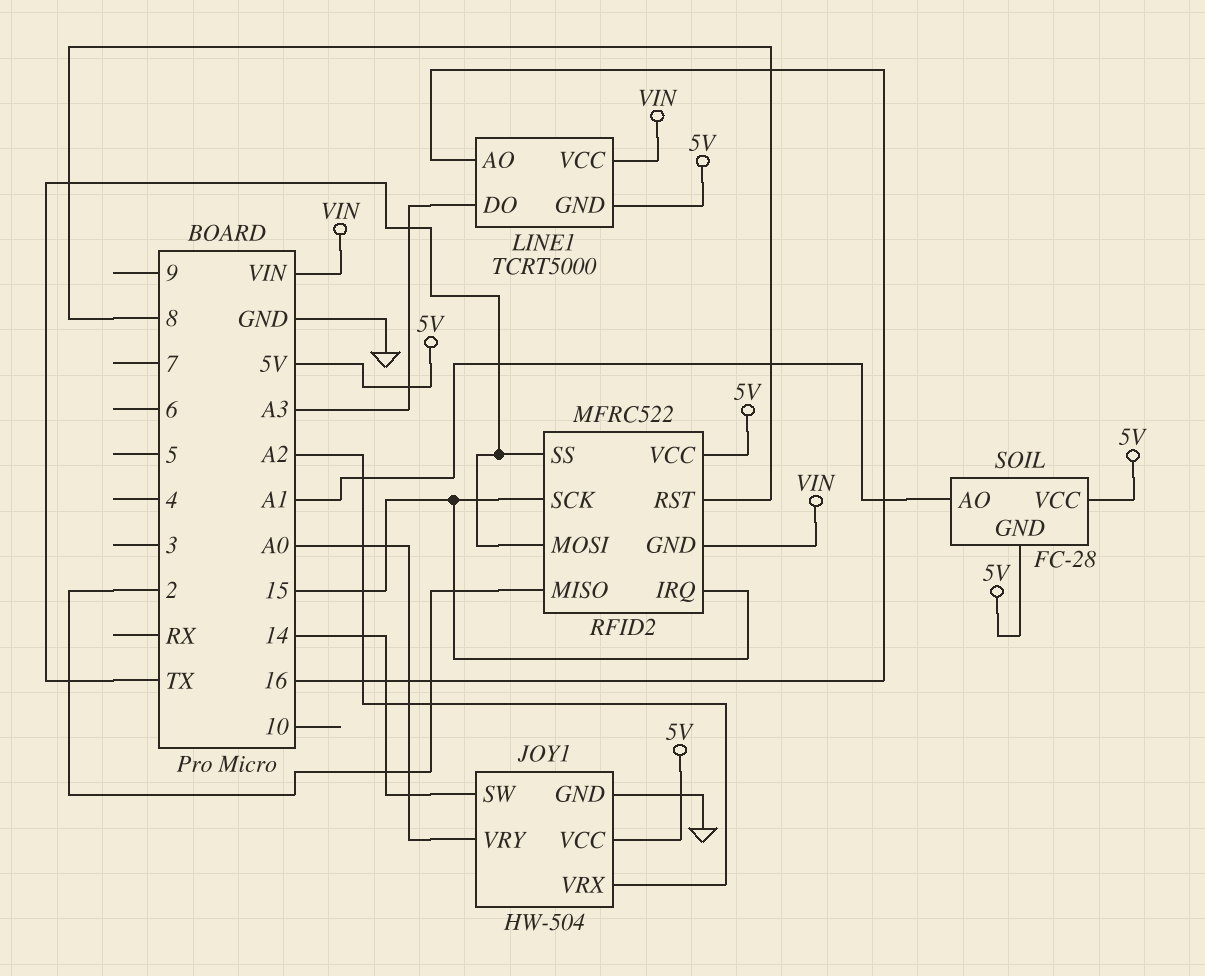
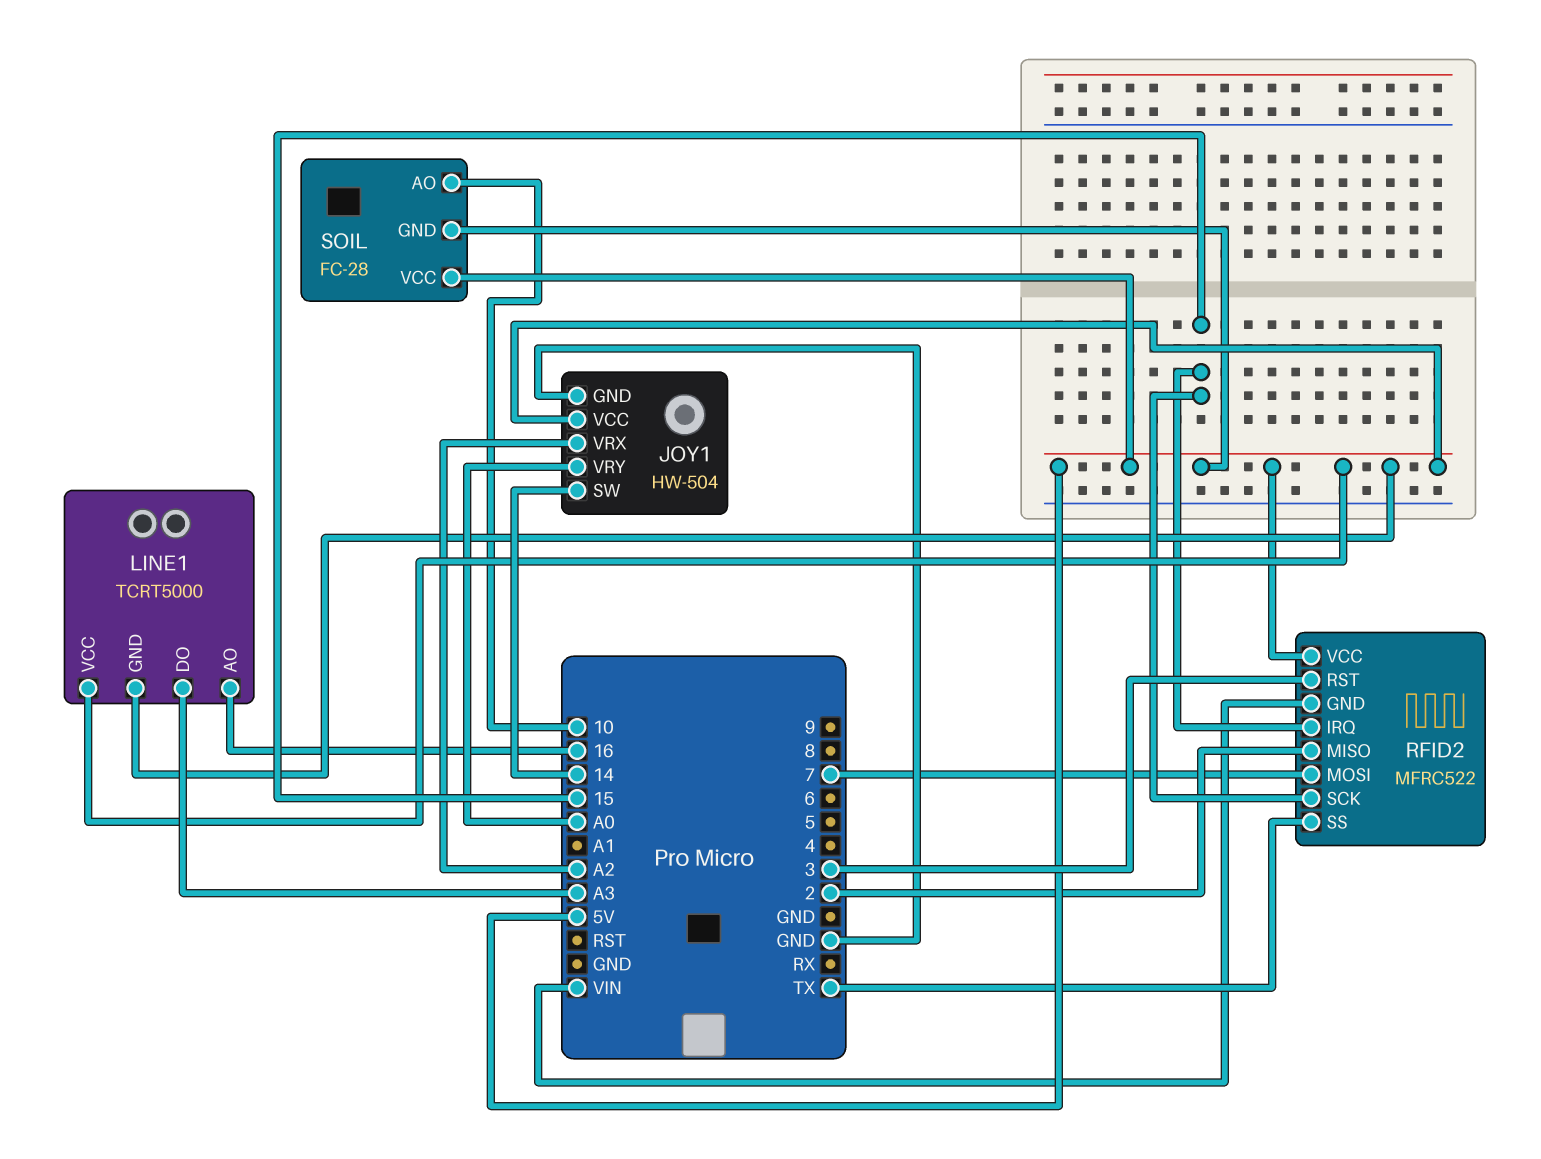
LINE1 pin VCC: VIN -> 5V
RFID2 pin MOSI: TX -> 7
RFID2 pin RST: 8 -> 3
SOIL pin AO: A1 -> 10

